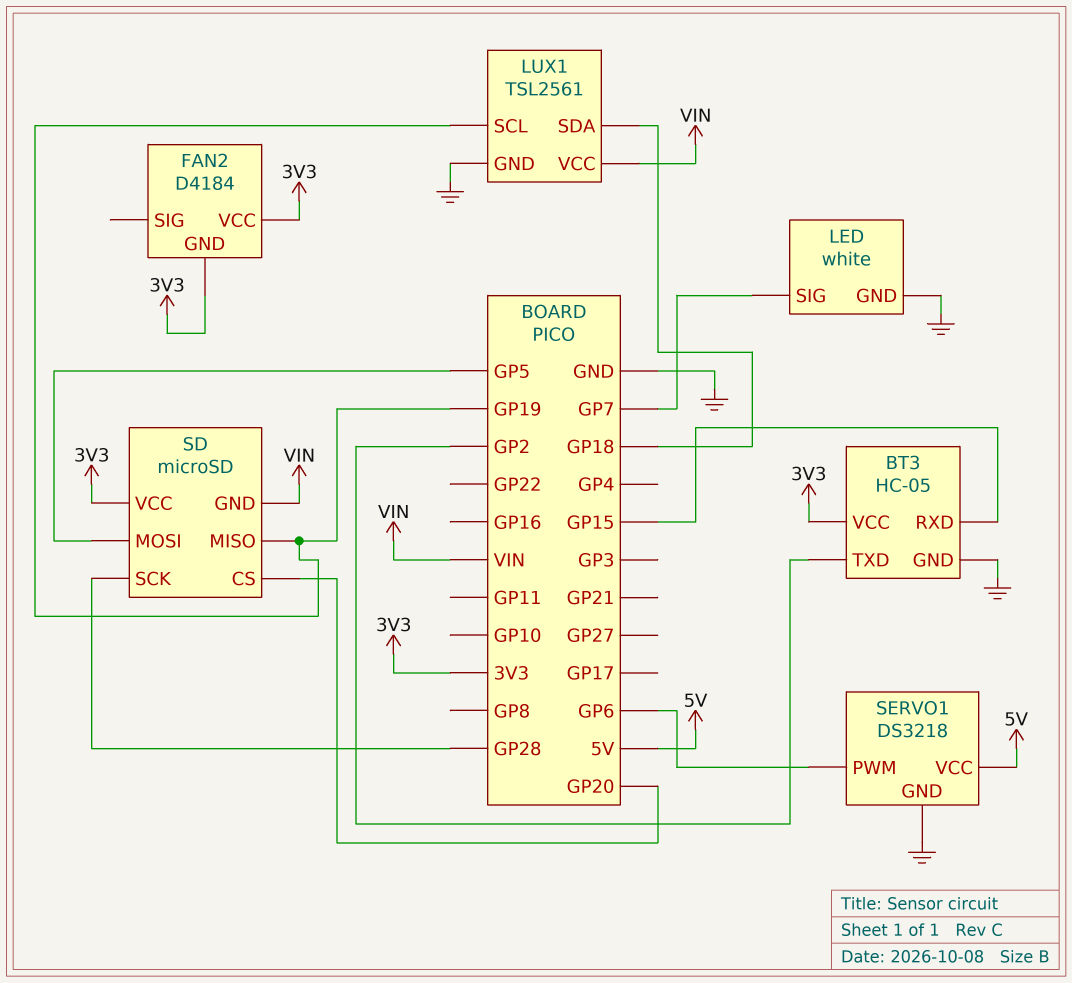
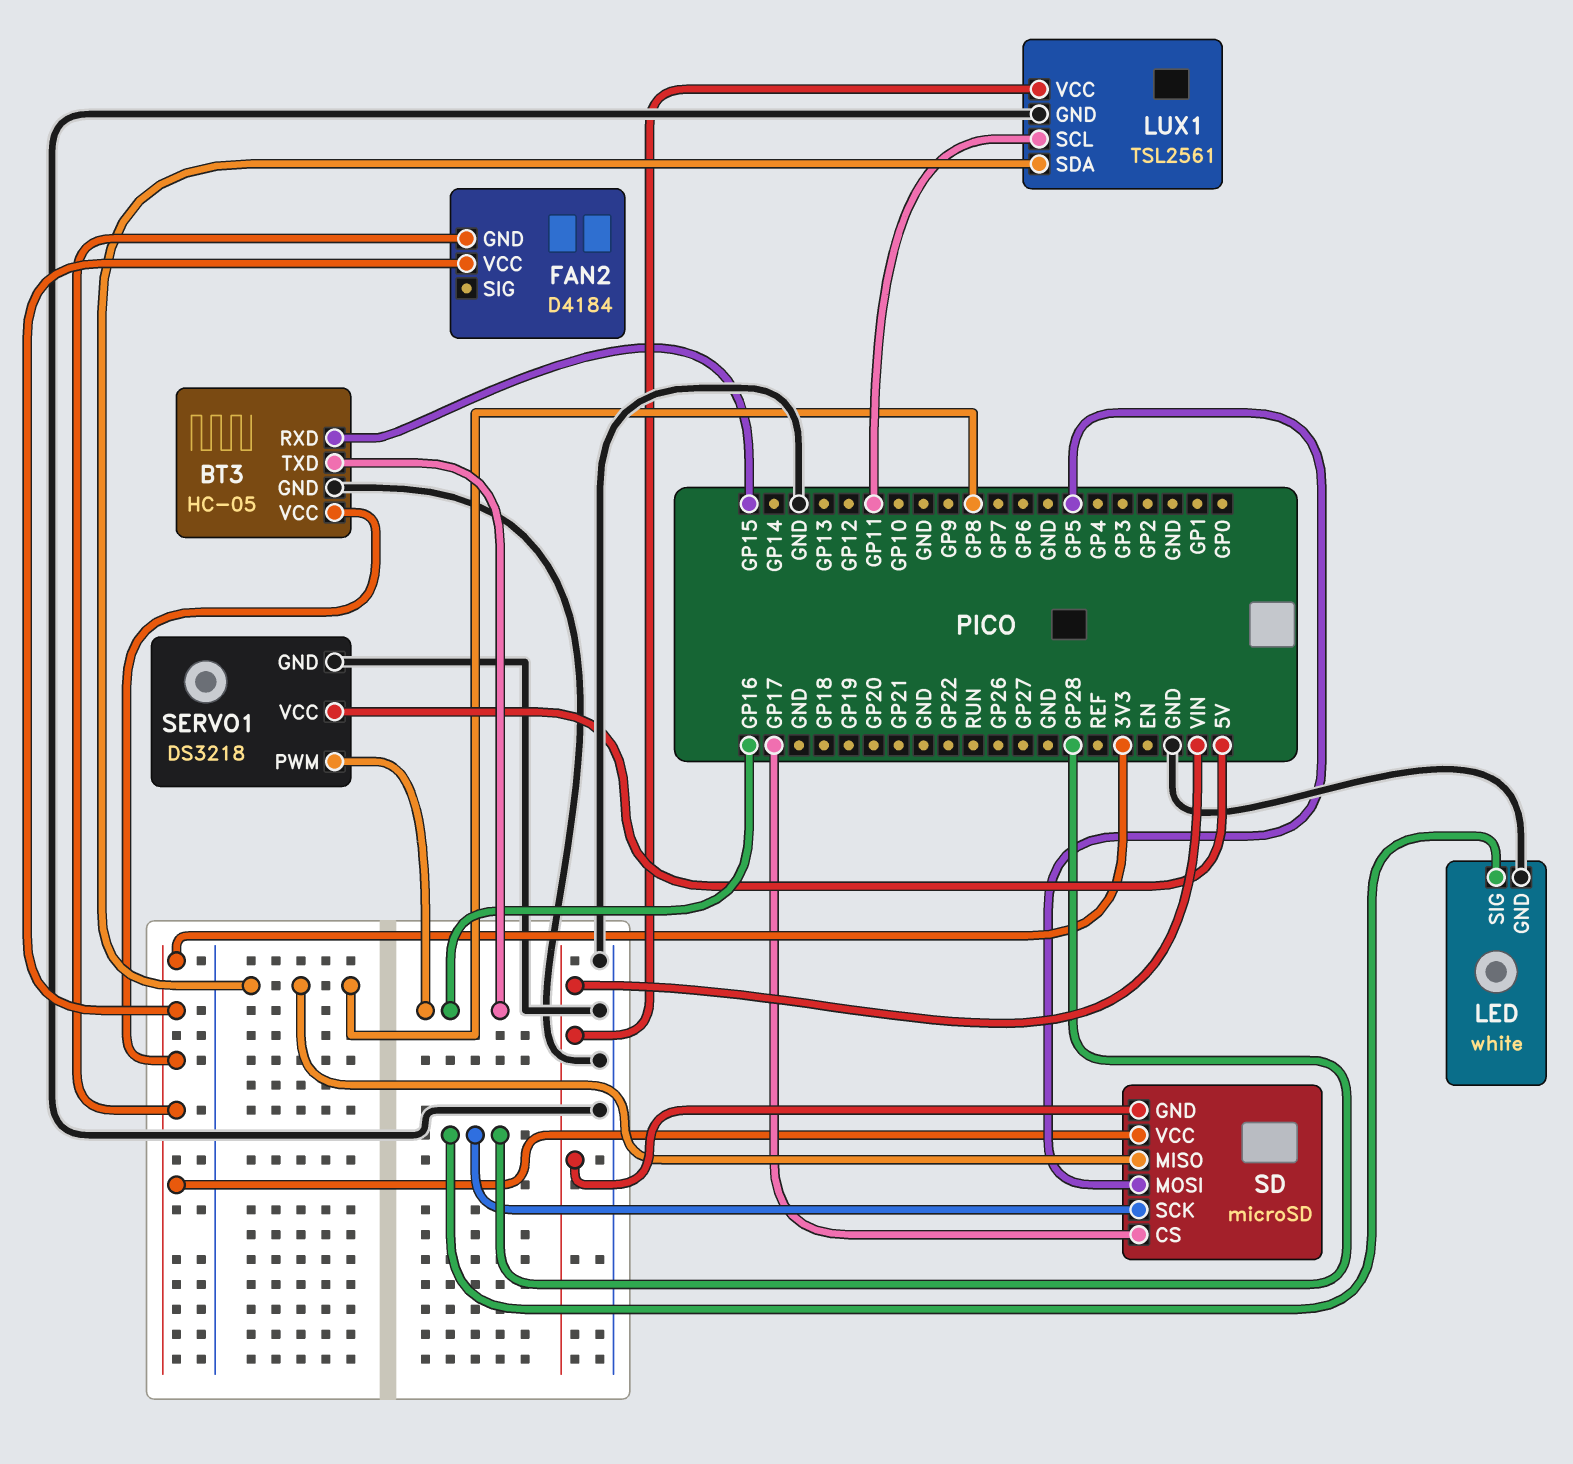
BT3 pin TXD: GP2 -> GP16
LED pin SIG: GP7 -> GP28
LUX1 pin SCL: GP19 -> GP11
LUX1 pin SDA: GP18 -> GP8
SD pin CS: GP20 -> GP17
SD pin MISO: GP19 -> GP8
SERVO1 pin PWM: GP6 -> GP16

